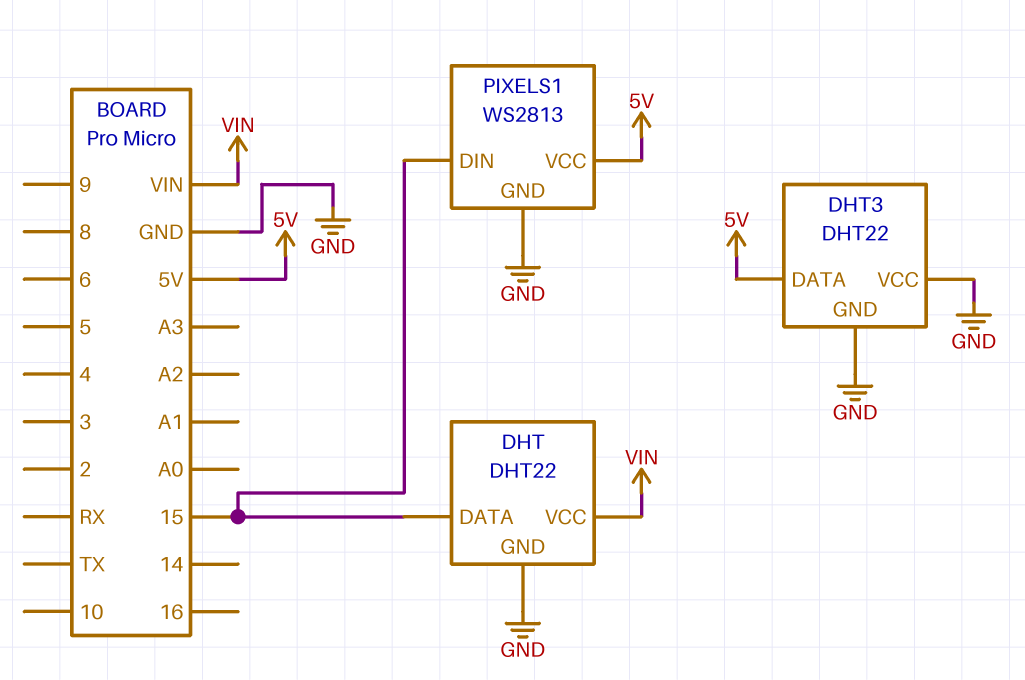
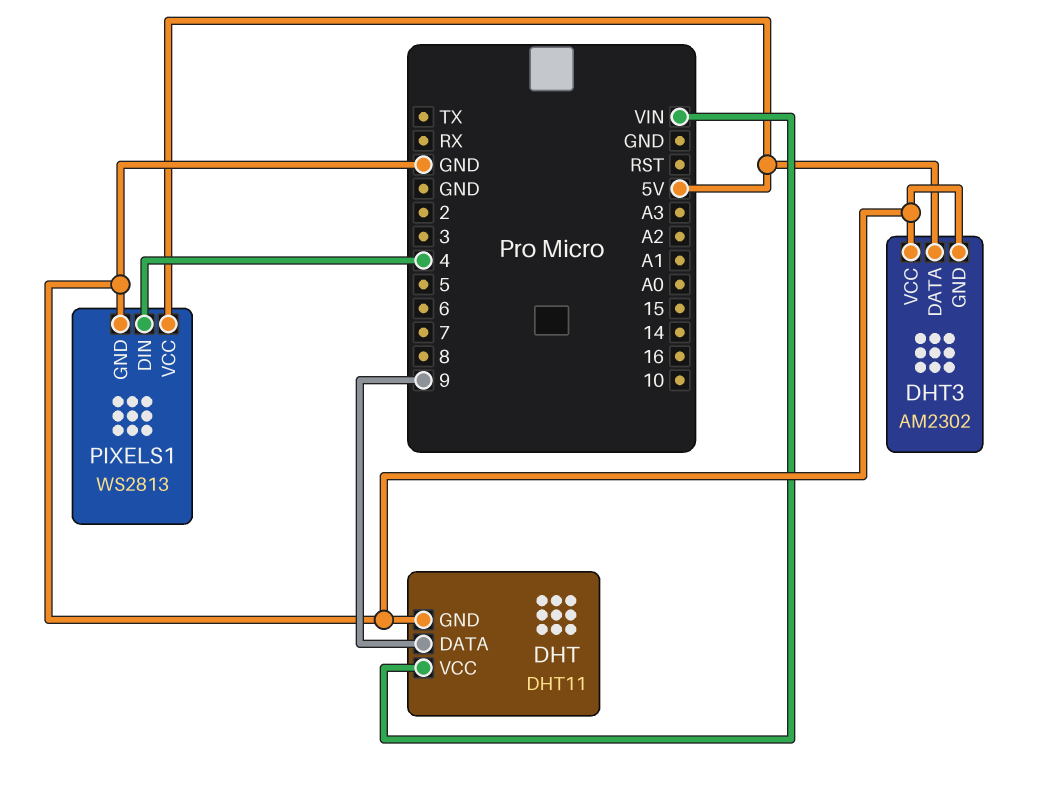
DHT: DHT22 -> DHT11
DHT pin DATA: 15 -> 9
DHT3: DHT22 -> AM2302
PIXELS1 pin DIN: 15 -> 4

